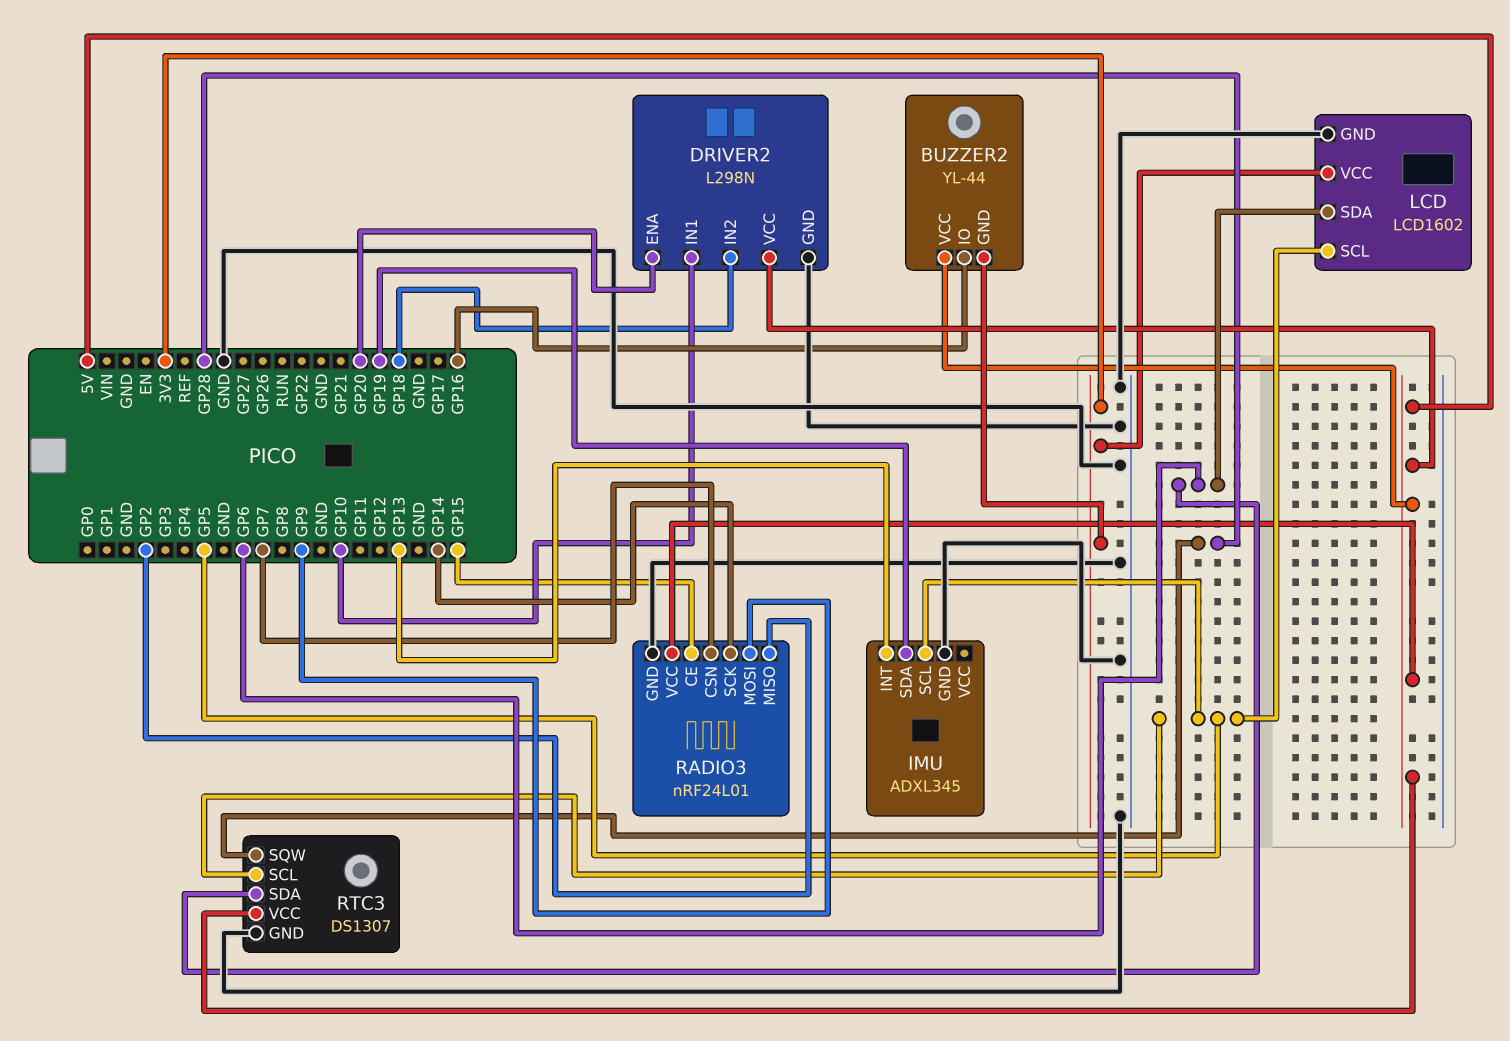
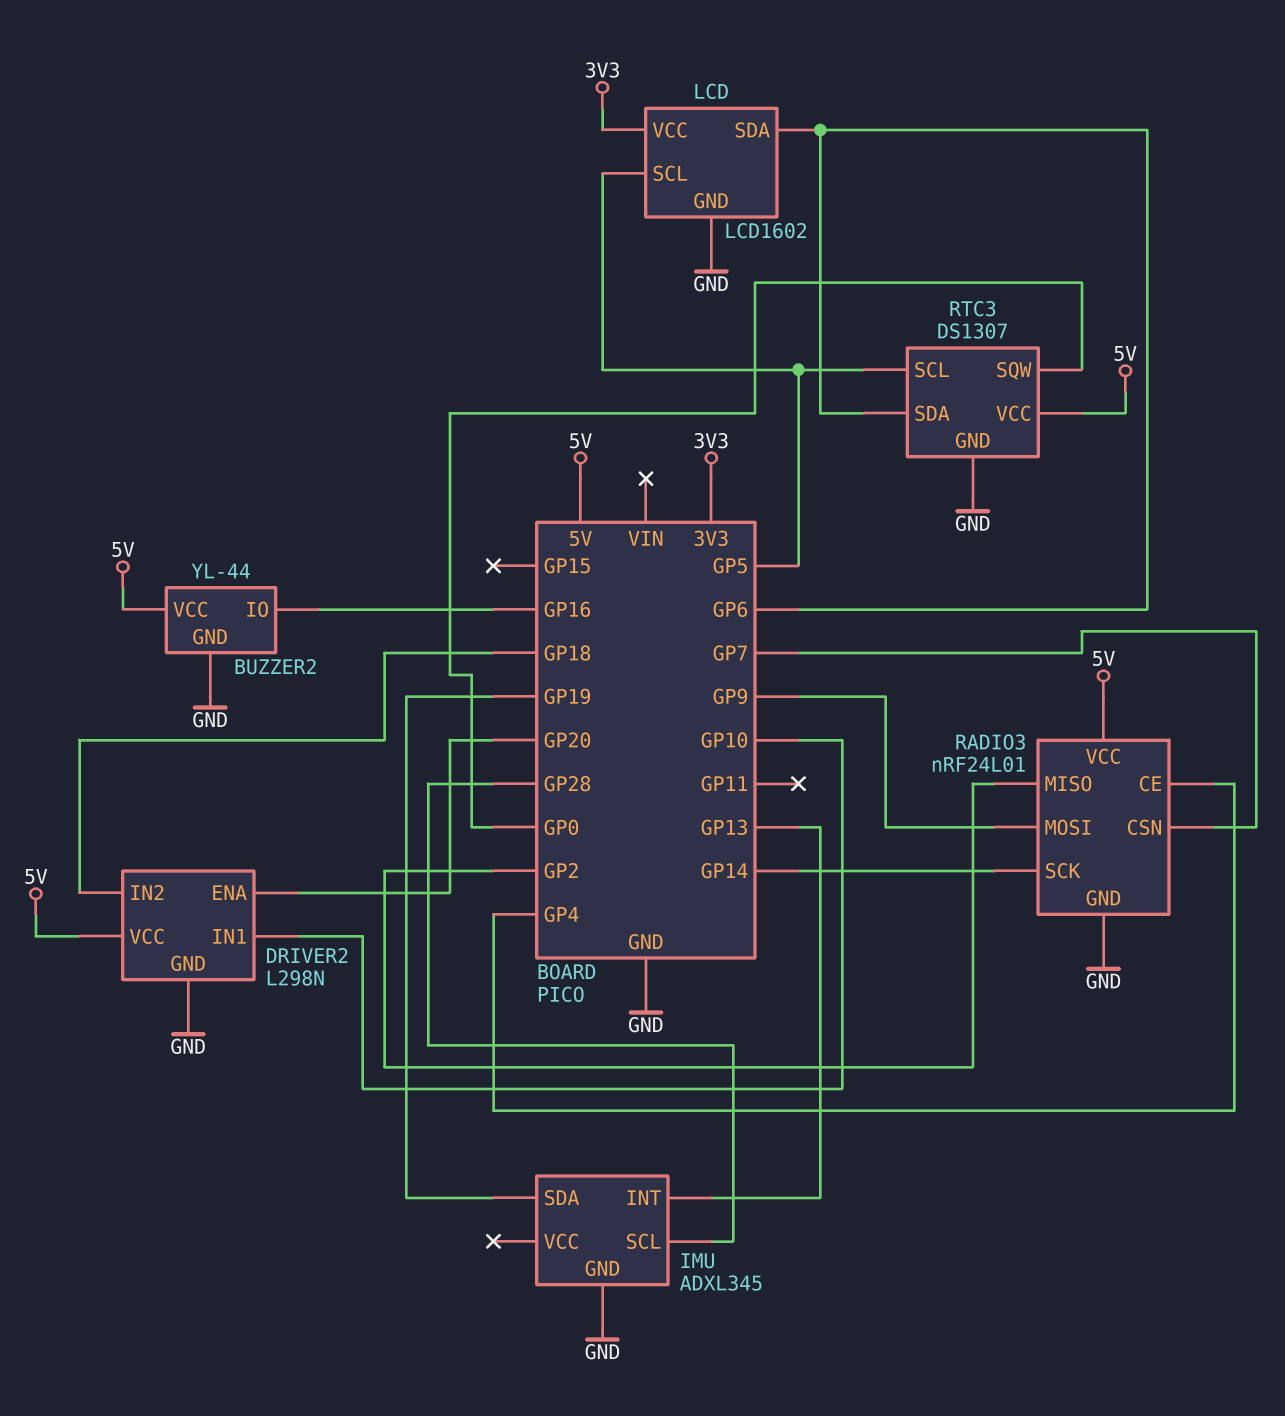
BUZZER2 pin GND: 3V3 -> GND
IMU pin SCL: GP5 -> GP28
RADIO3 pin CE: GP15 -> GP4
RTC3 pin SQW: GP28 -> GP0

